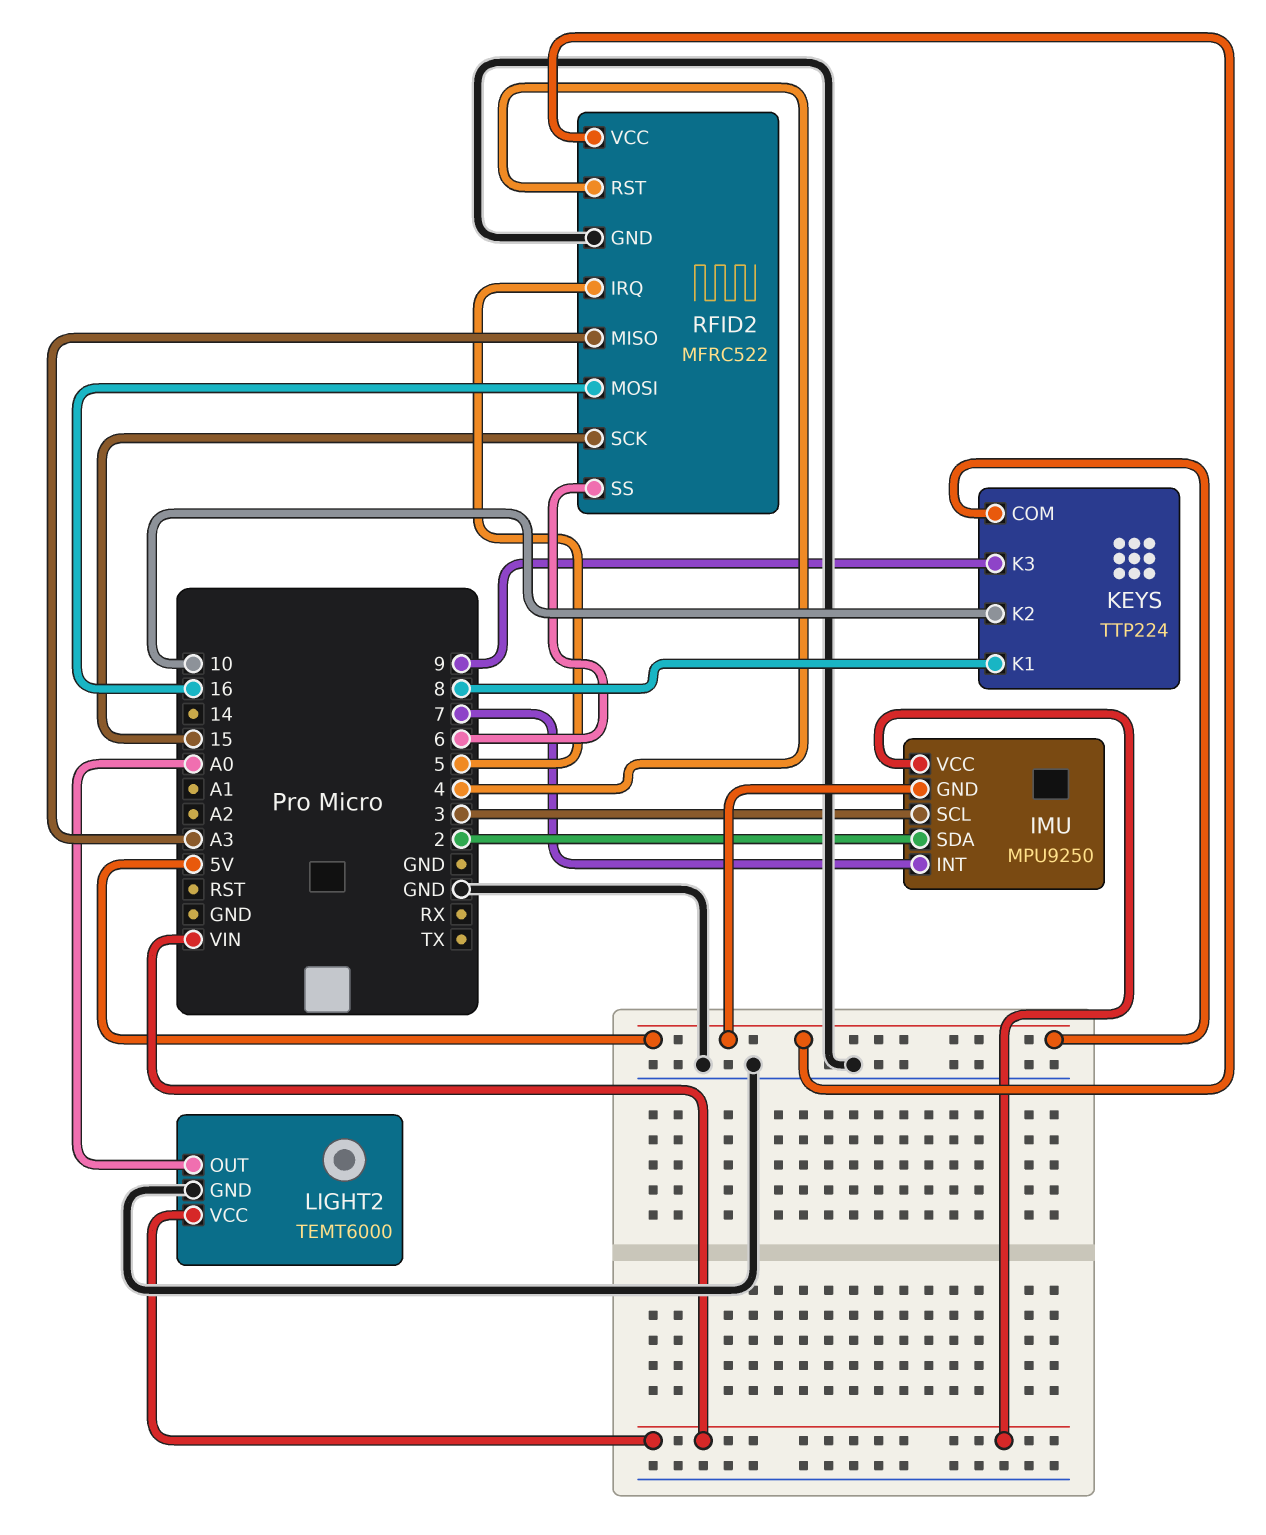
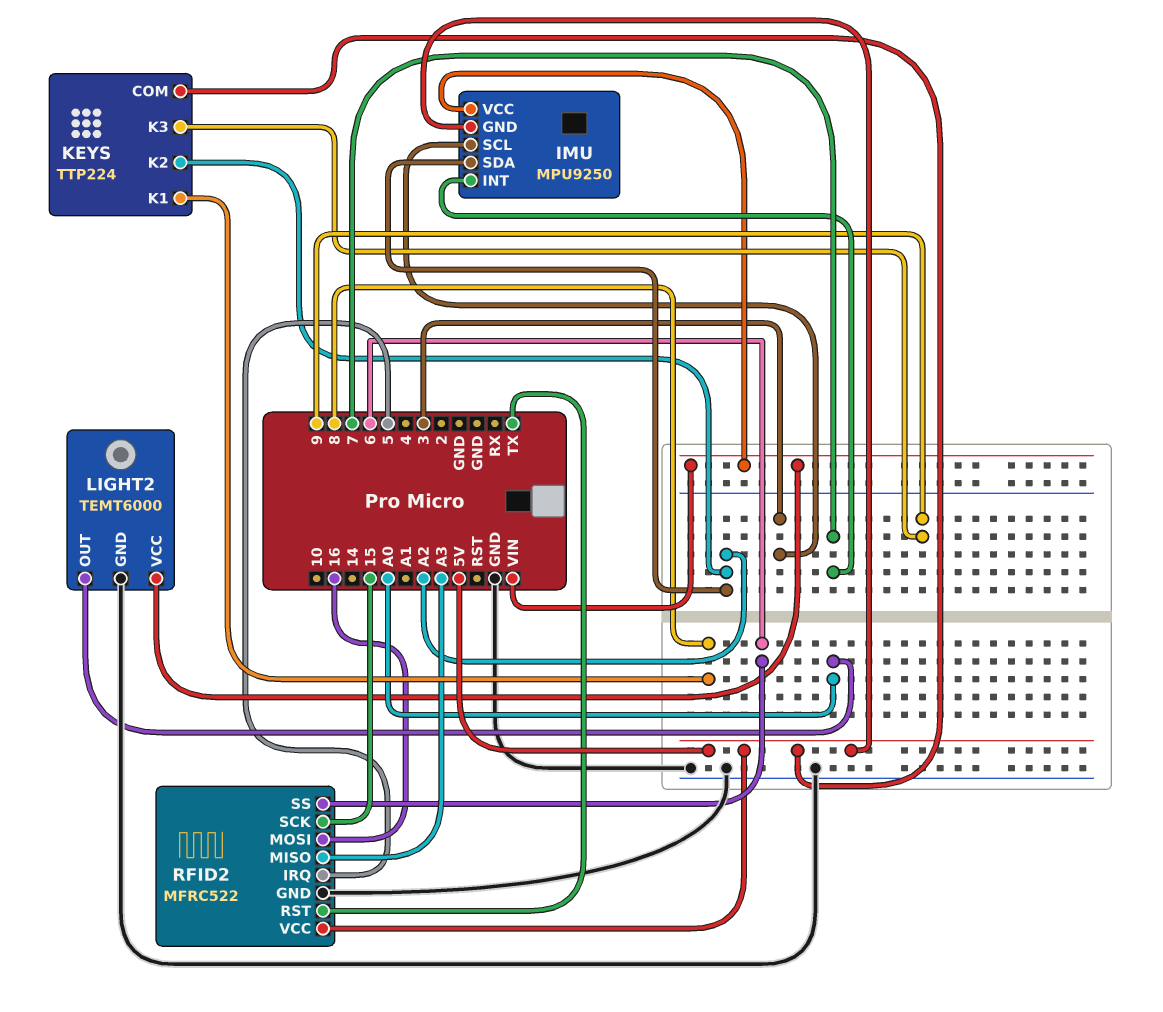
IMU pin SDA: 2 -> A2
KEYS pin K2: 10 -> A2
RFID2 pin RST: 4 -> TX

